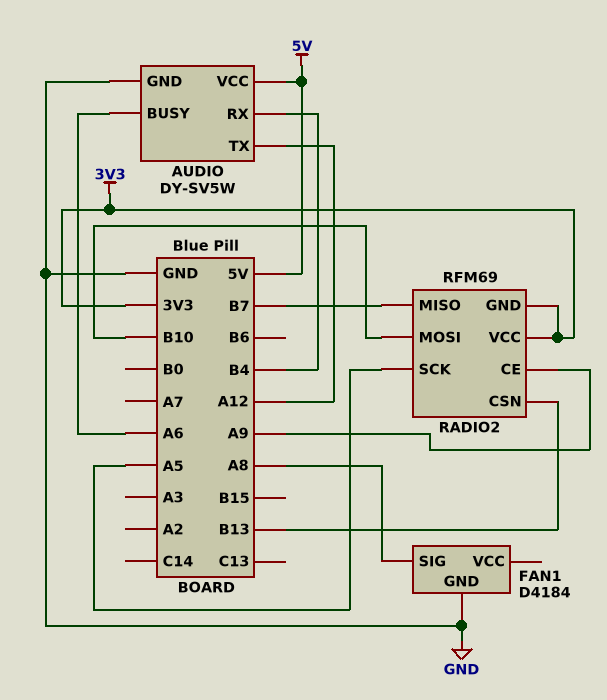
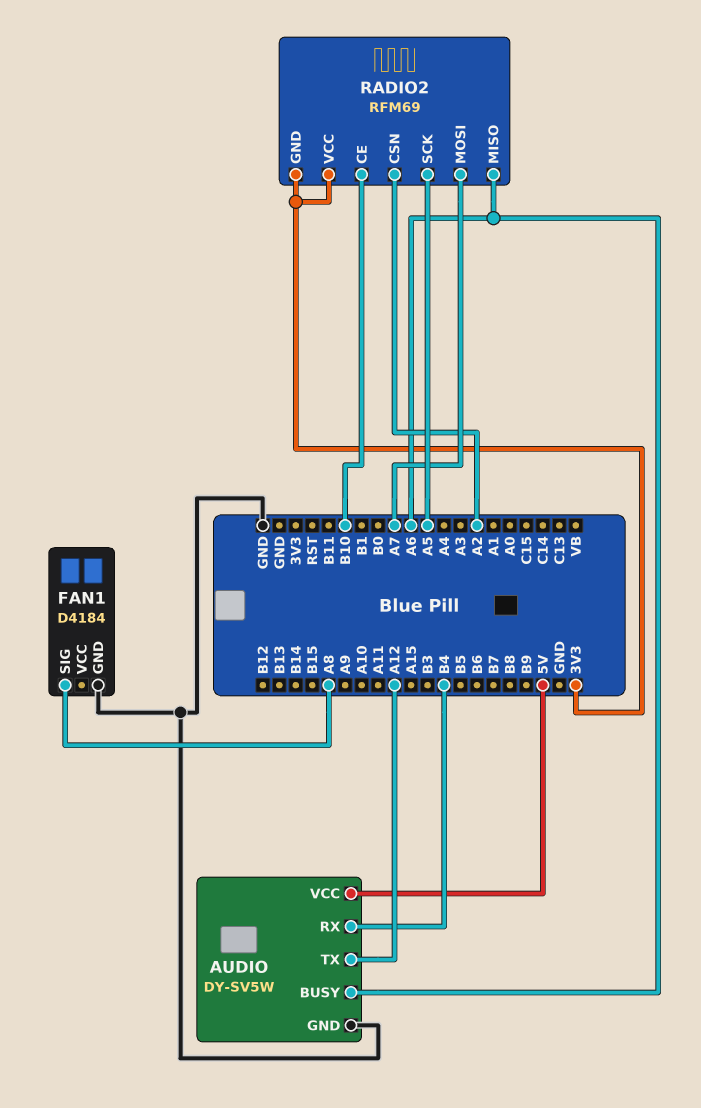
RADIO2 pin CE: A9 -> B10
RADIO2 pin CSN: B13 -> A2
RADIO2 pin MISO: B7 -> A6
RADIO2 pin MOSI: B10 -> A7

